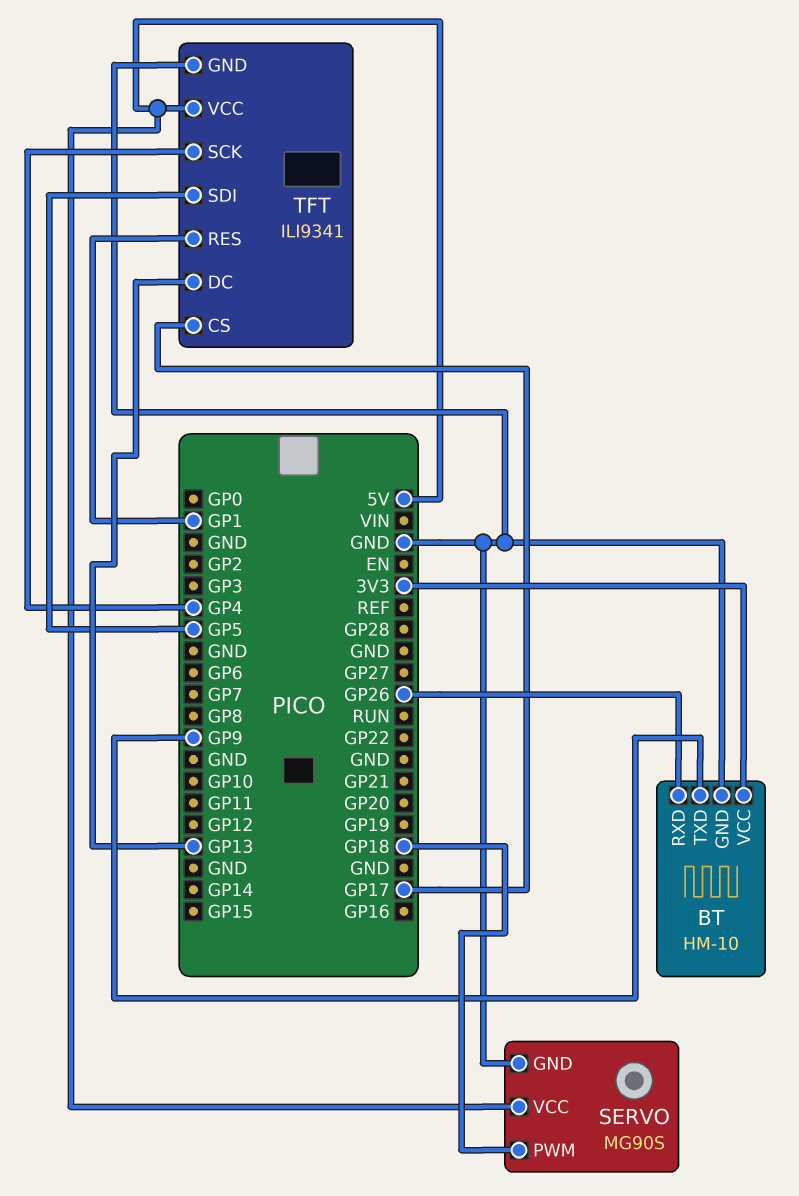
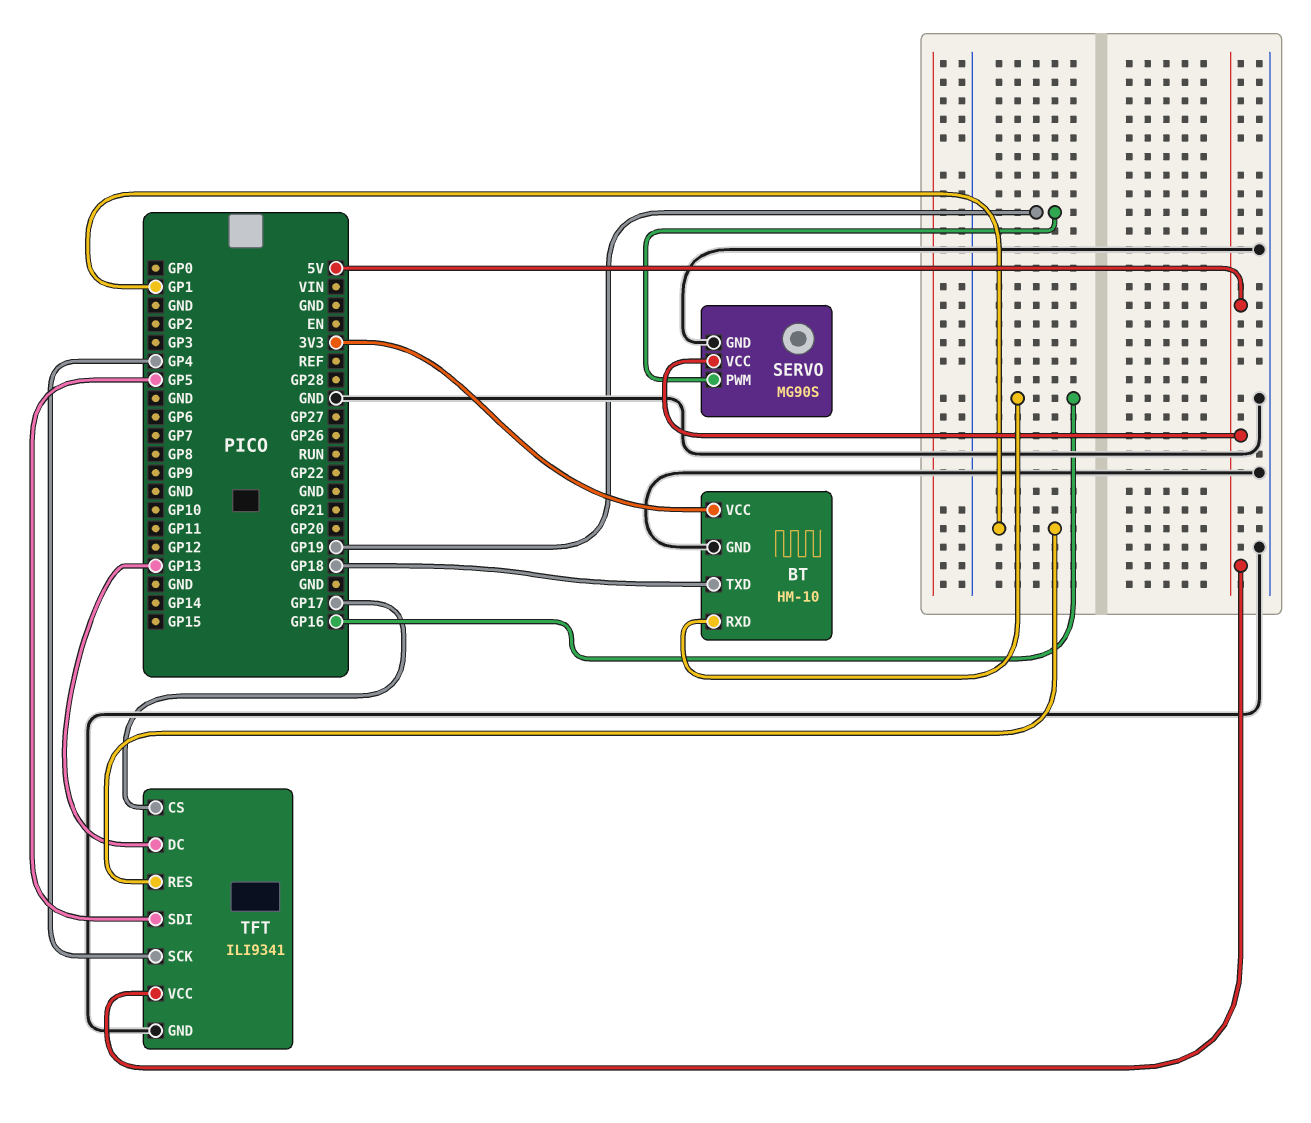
BT pin RXD: GP26 -> GP16
BT pin TXD: GP9 -> GP18
SERVO pin PWM: GP18 -> GP19

